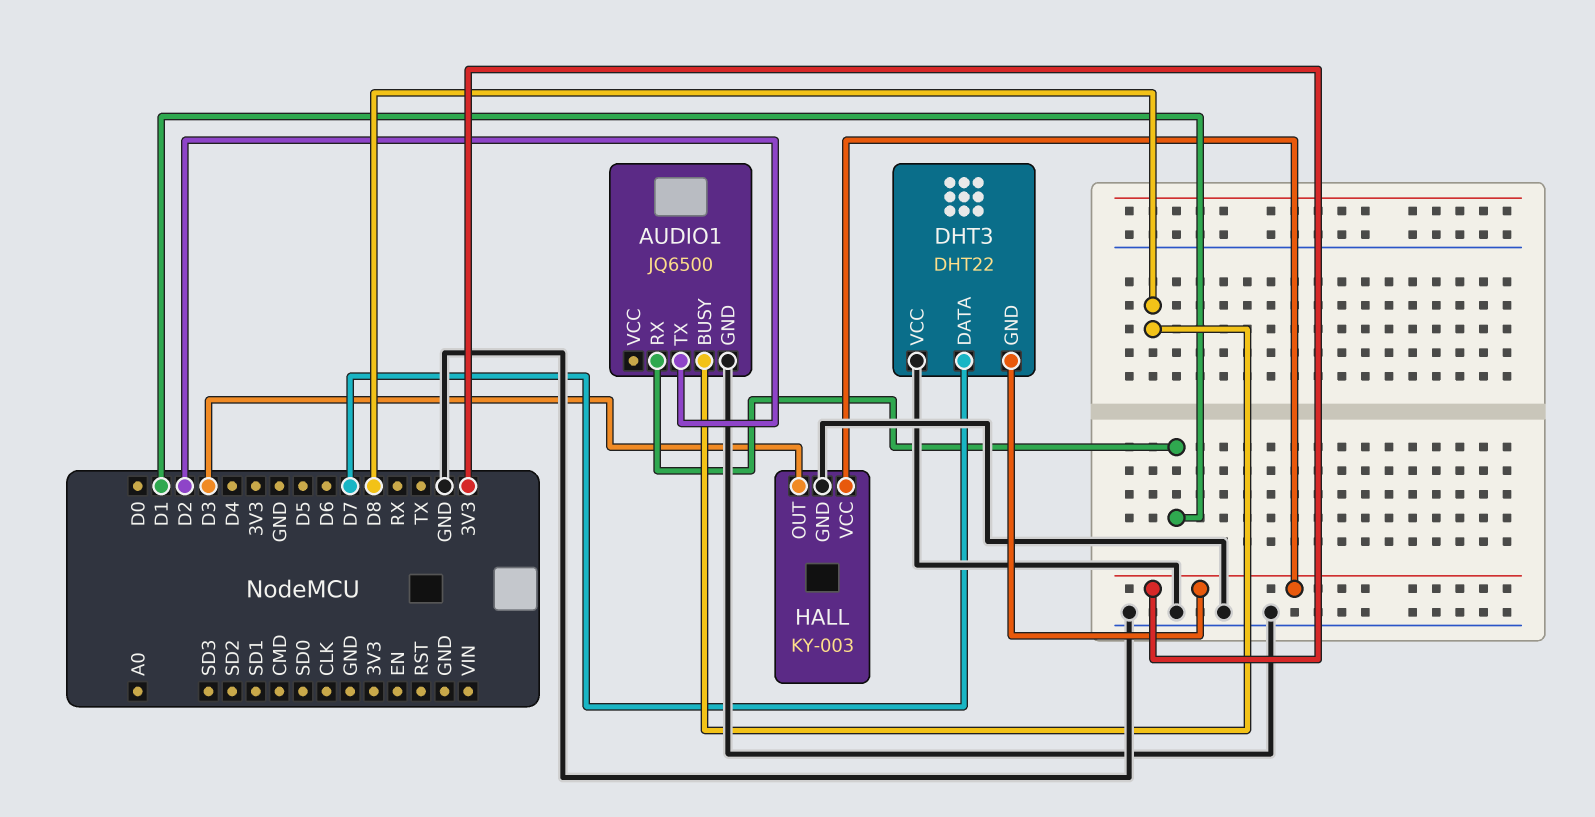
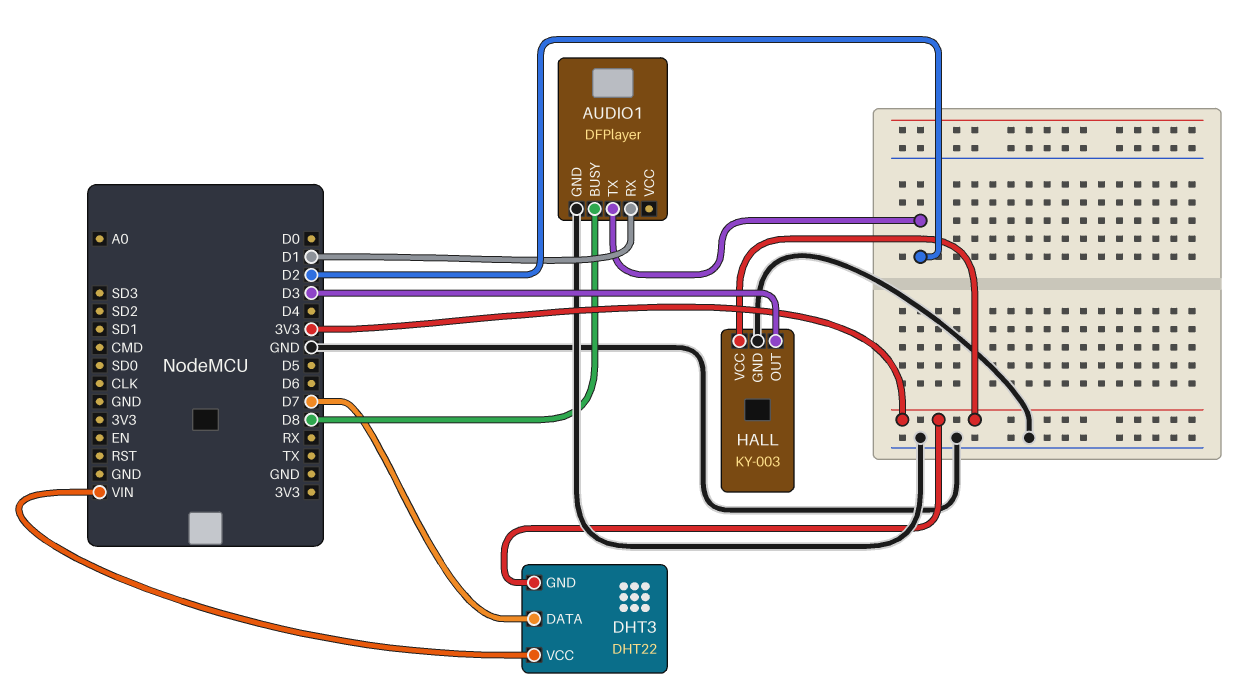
AUDIO1: JQ6500 -> DFPlayer
DHT3 pin VCC: GND -> VIN

